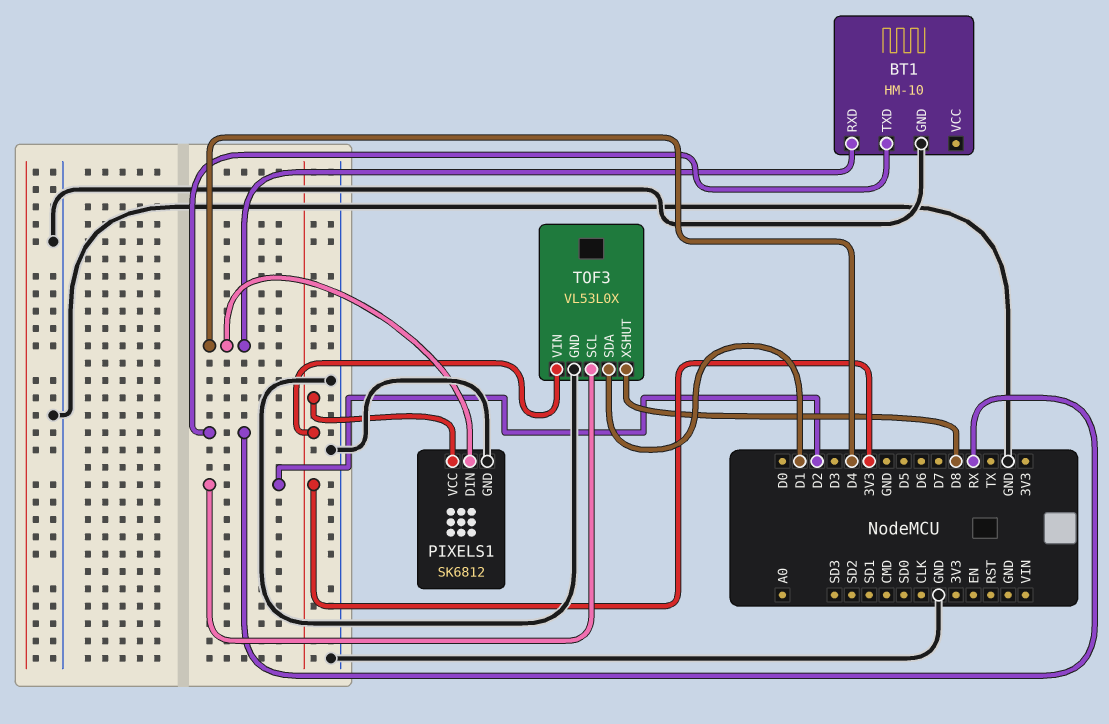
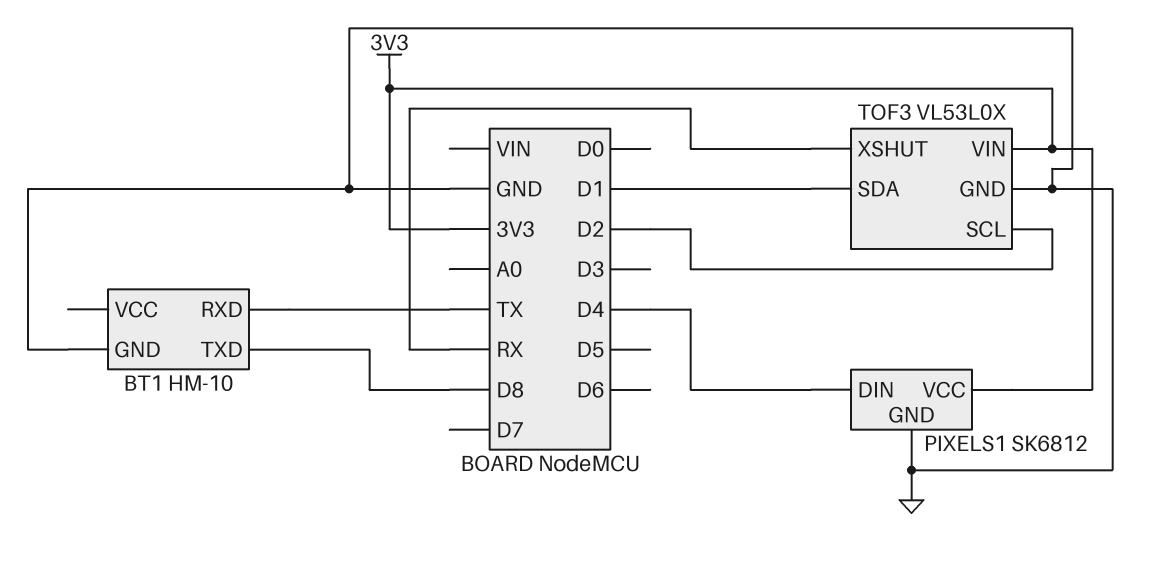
BT1 pin RXD: D4 -> TX
BT1 pin TXD: RX -> D8
TOF3 pin XSHUT: D8 -> RX

